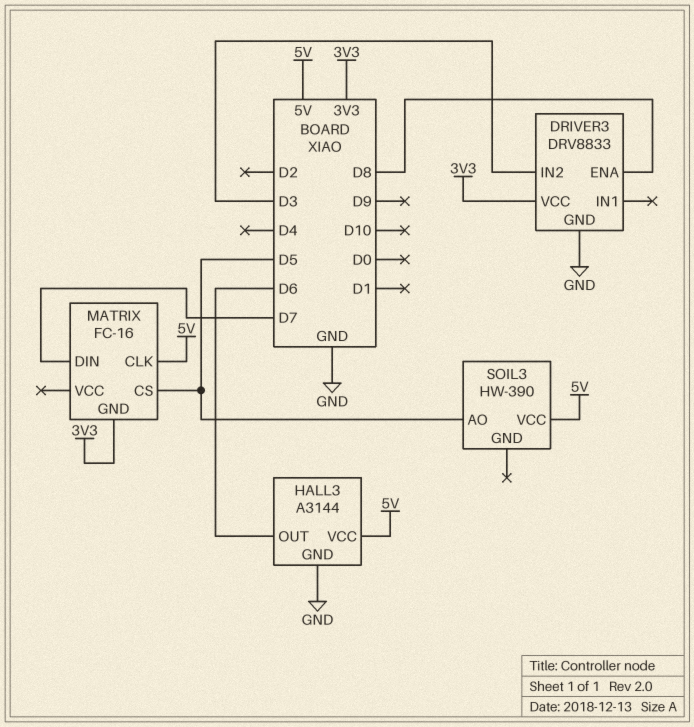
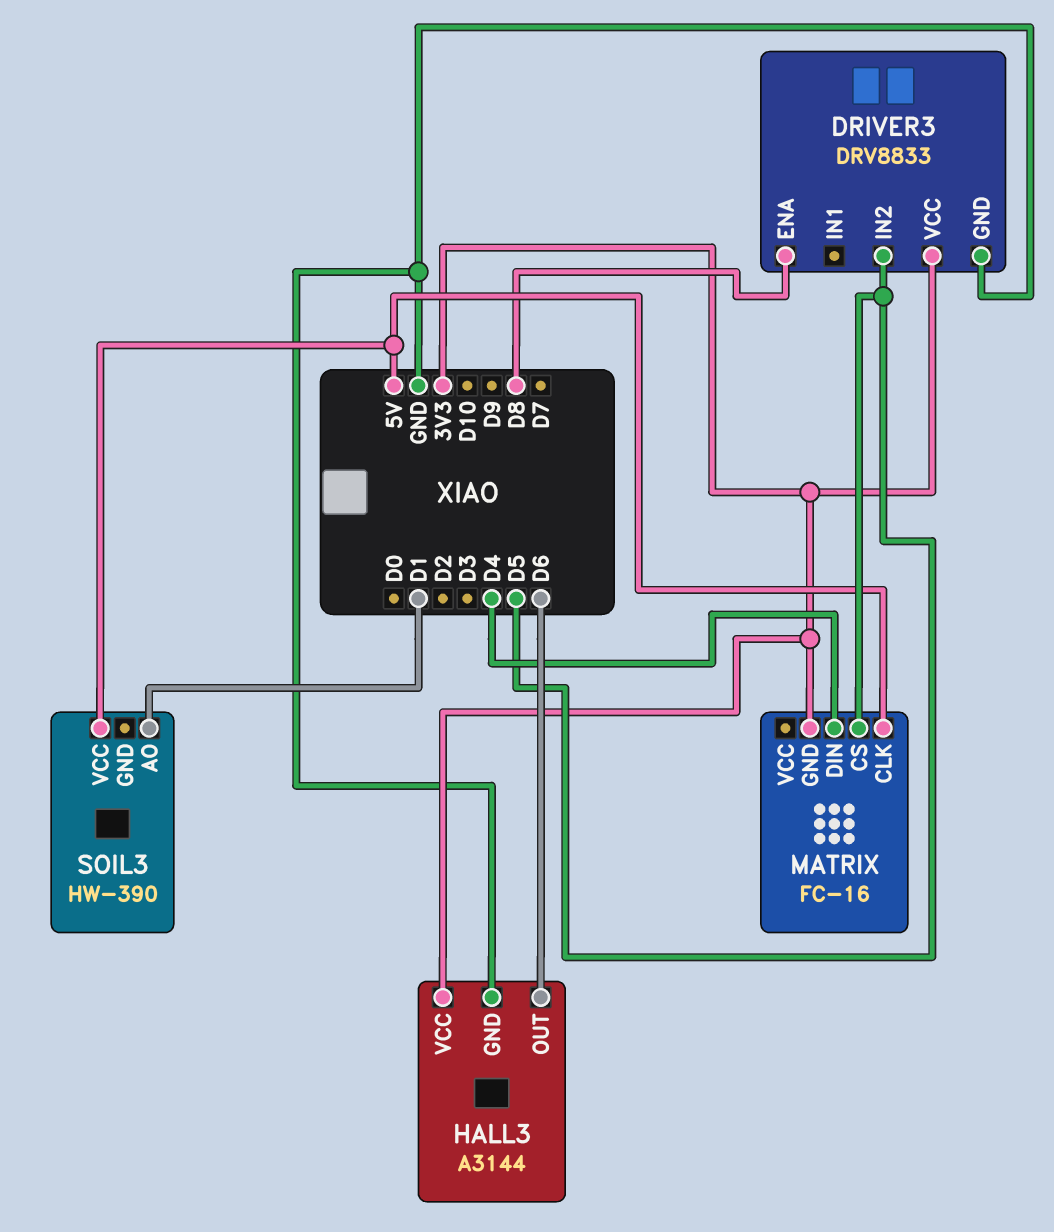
DRIVER3 pin IN2: D3 -> D5
HALL3 pin VCC: 5V -> 3V3
MATRIX pin DIN: D7 -> D4
SOIL3 pin AO: D5 -> D1

